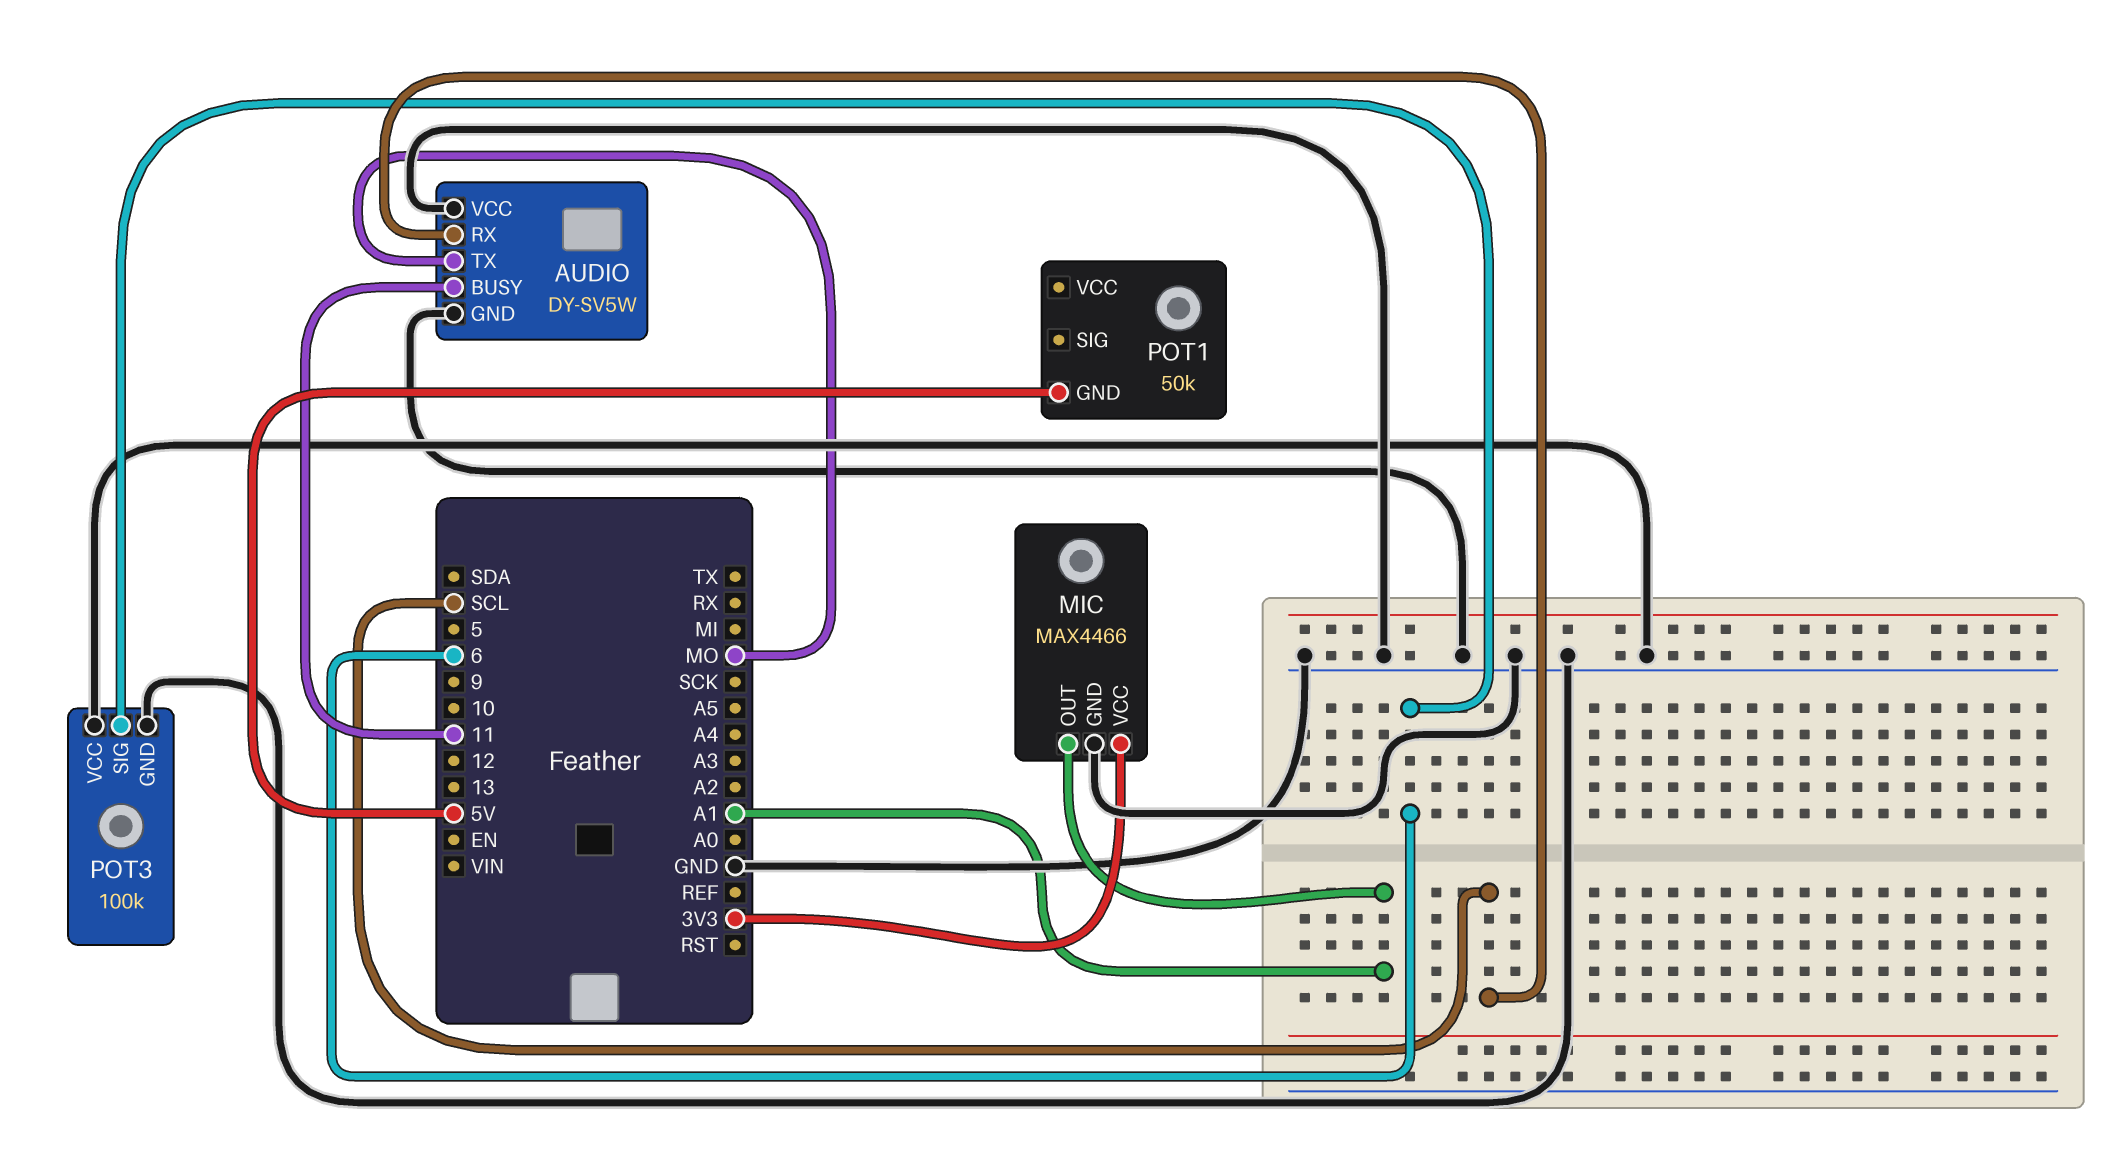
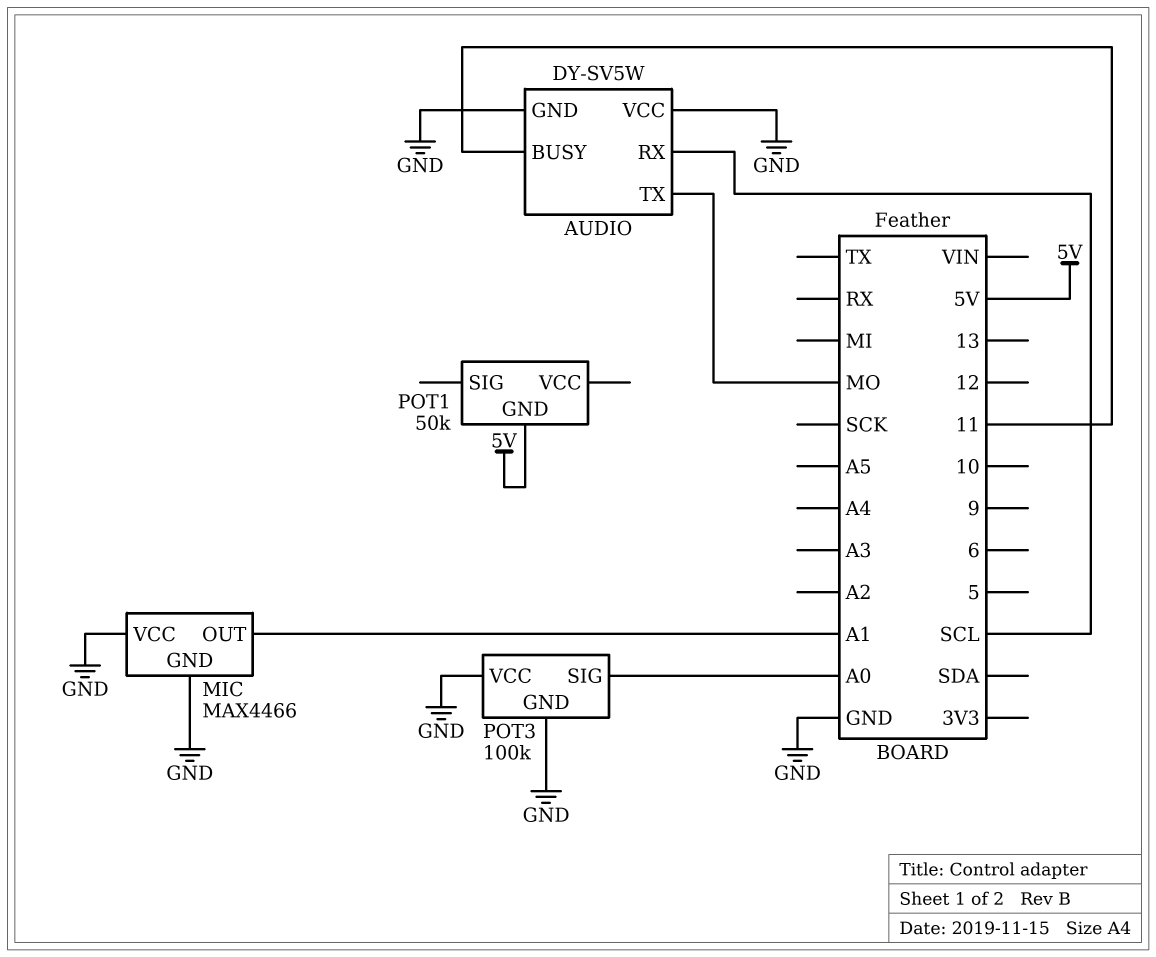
MIC pin VCC: 3V3 -> GND
POT3 pin SIG: 6 -> A0

